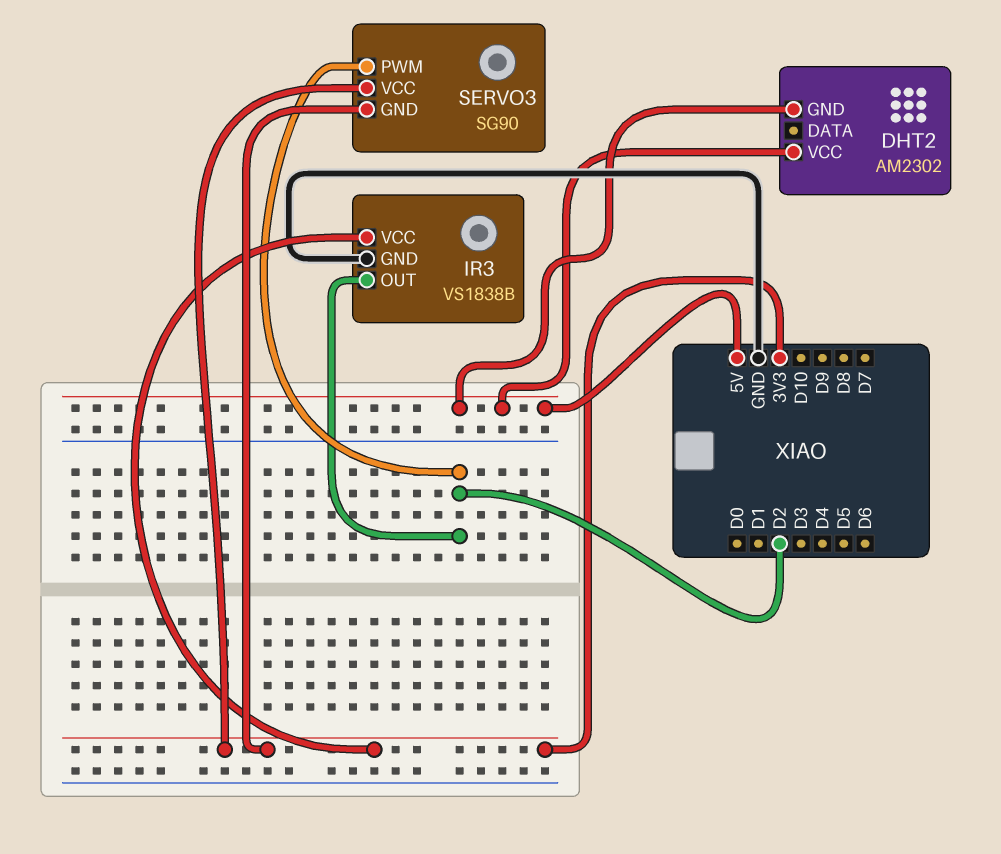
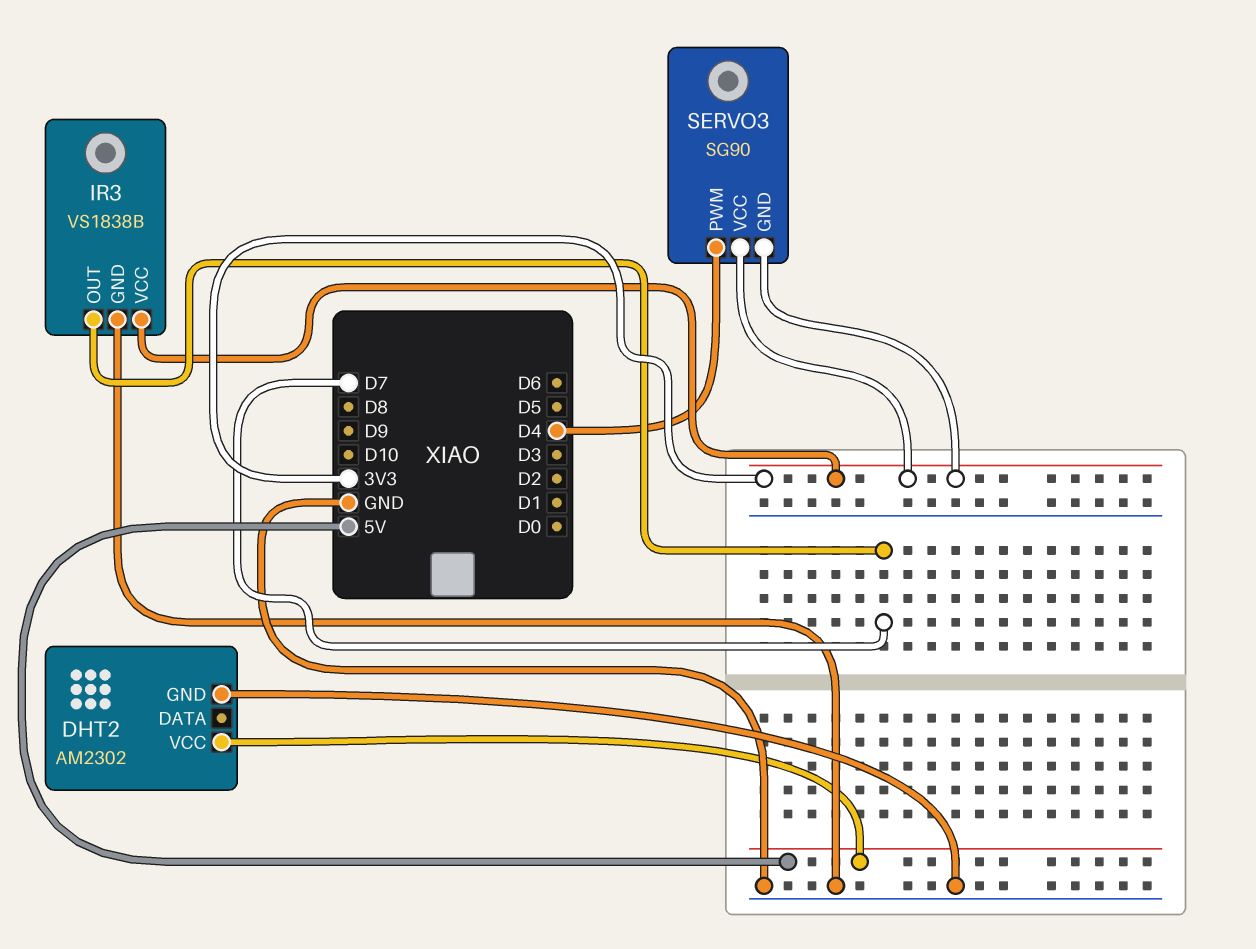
DHT2 pin GND: 5V -> GND
IR3 pin OUT: D2 -> D7
SERVO3 pin PWM: D2 -> D4

